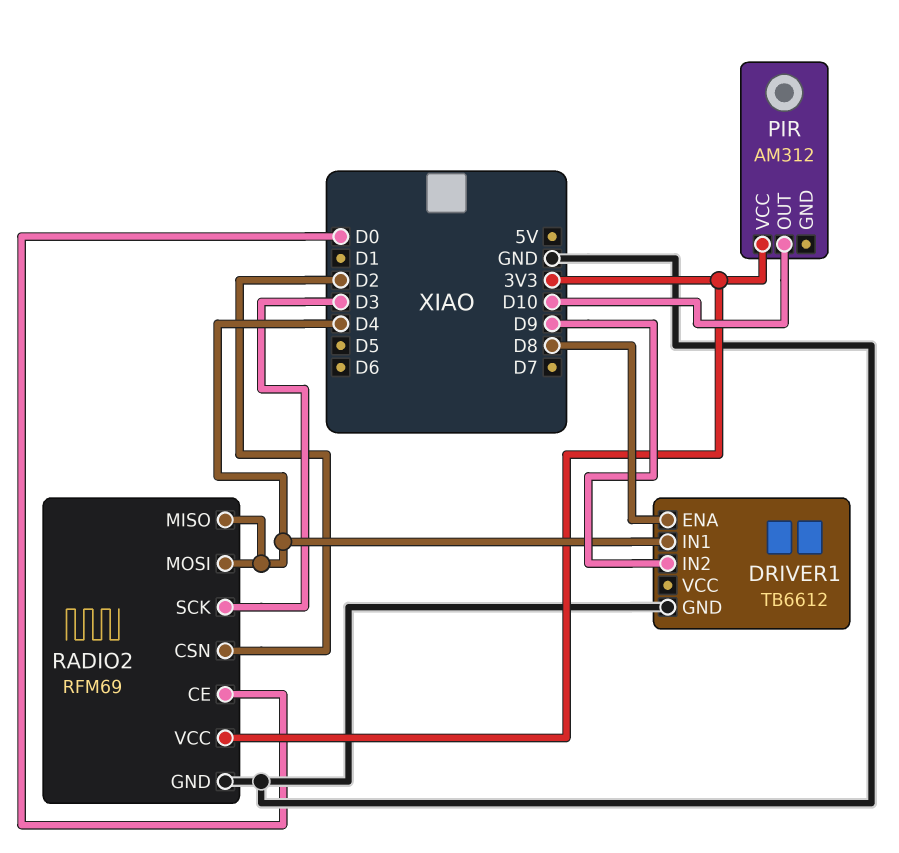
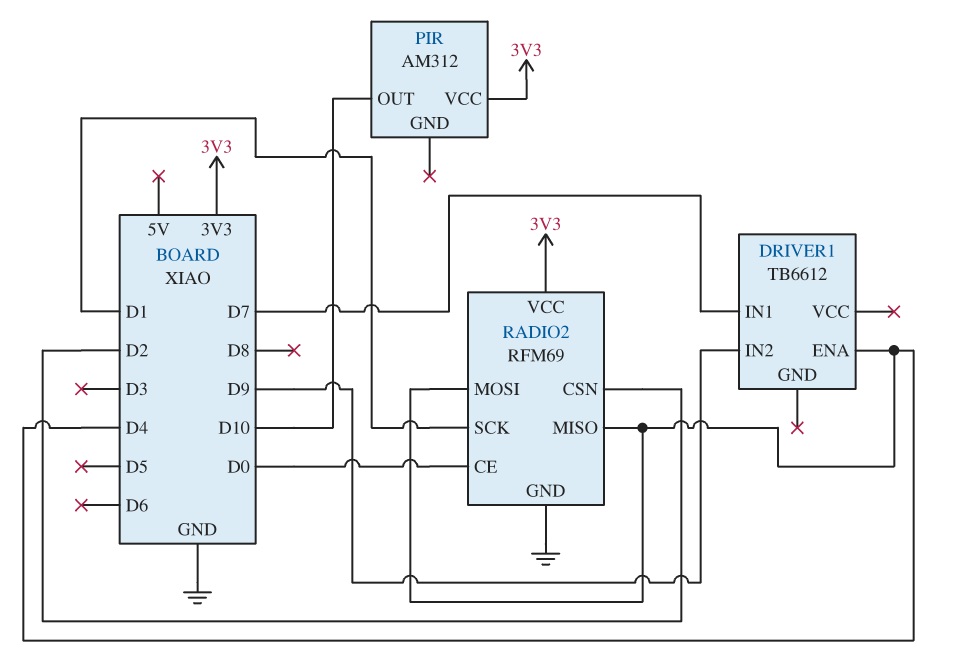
DRIVER1 pin ENA: D8 -> D4
DRIVER1 pin GND: GND -> none
DRIVER1 pin IN1: D4 -> D7
RADIO2 pin SCK: D3 -> D1

